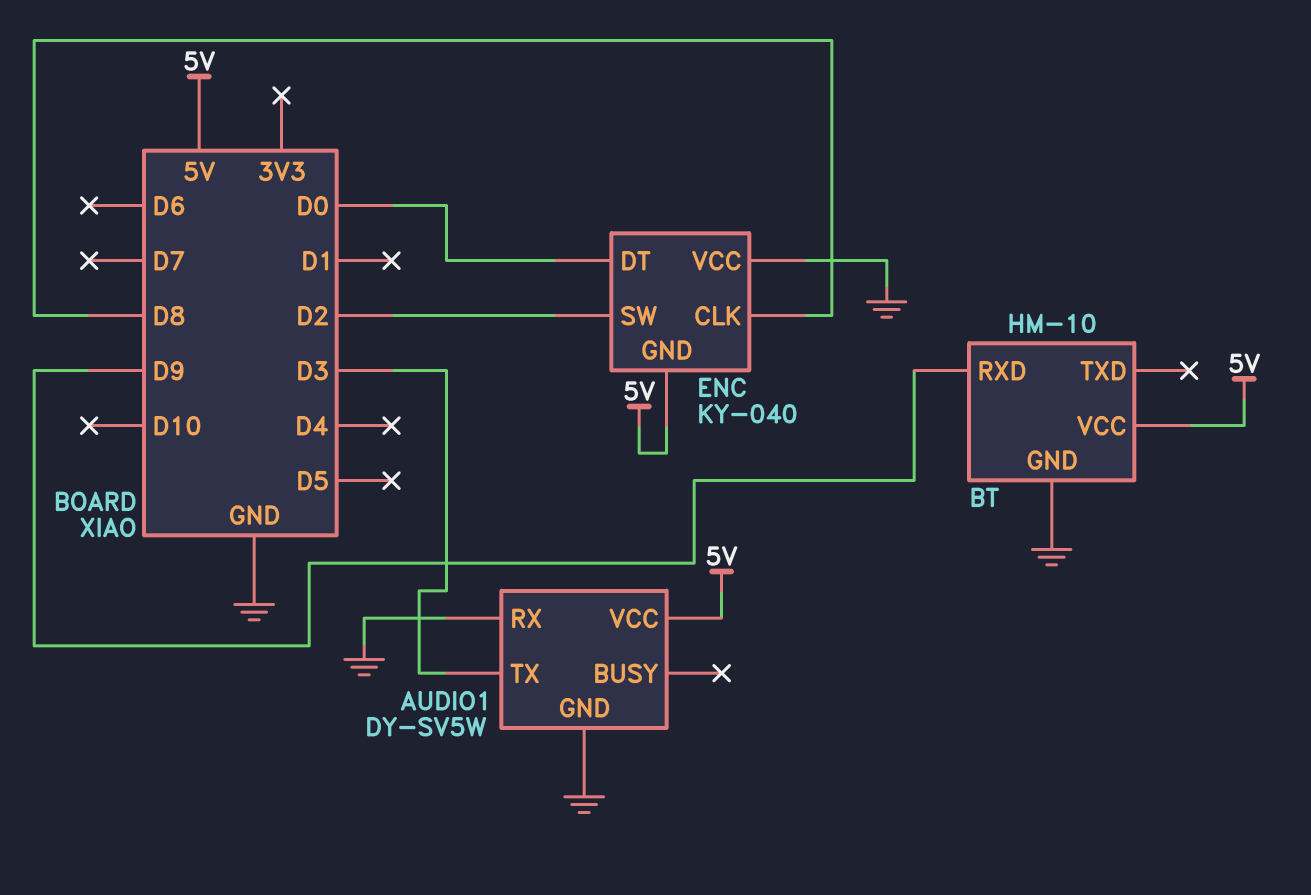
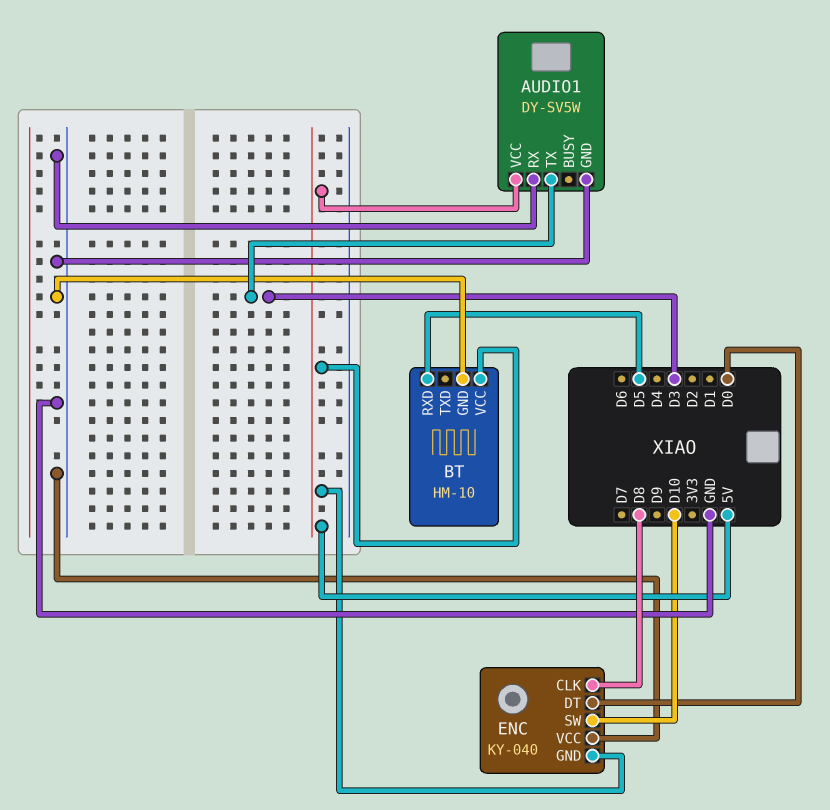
BT pin RXD: D9 -> D5
ENC pin SW: D2 -> D10

